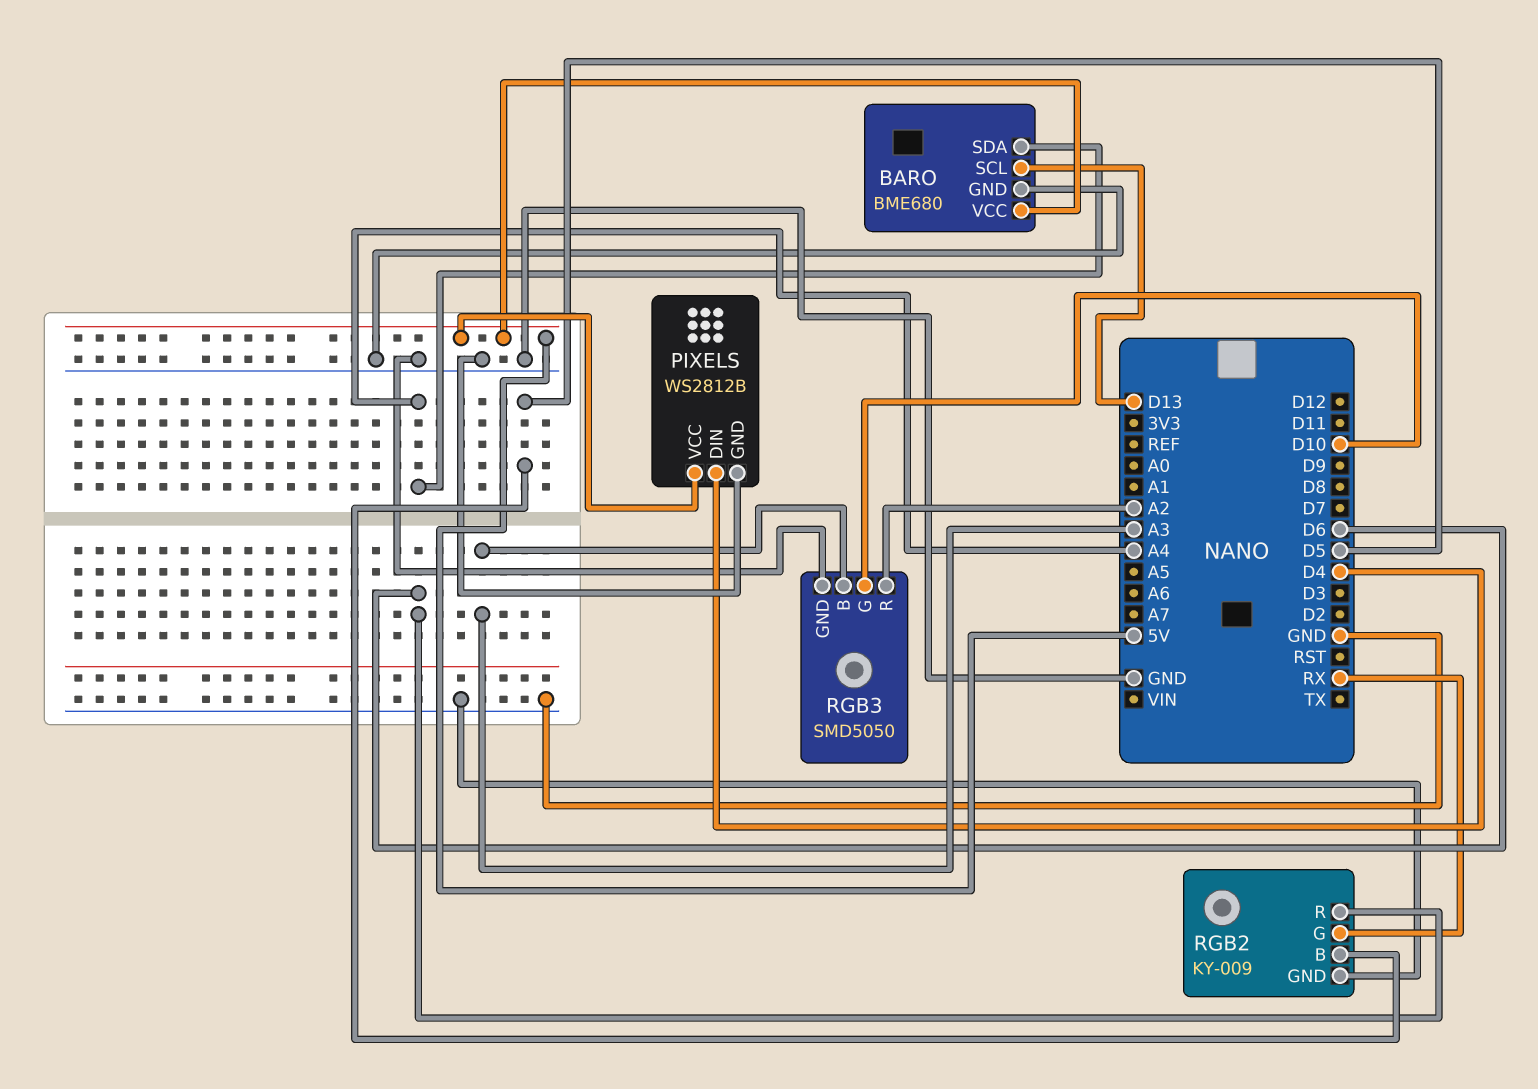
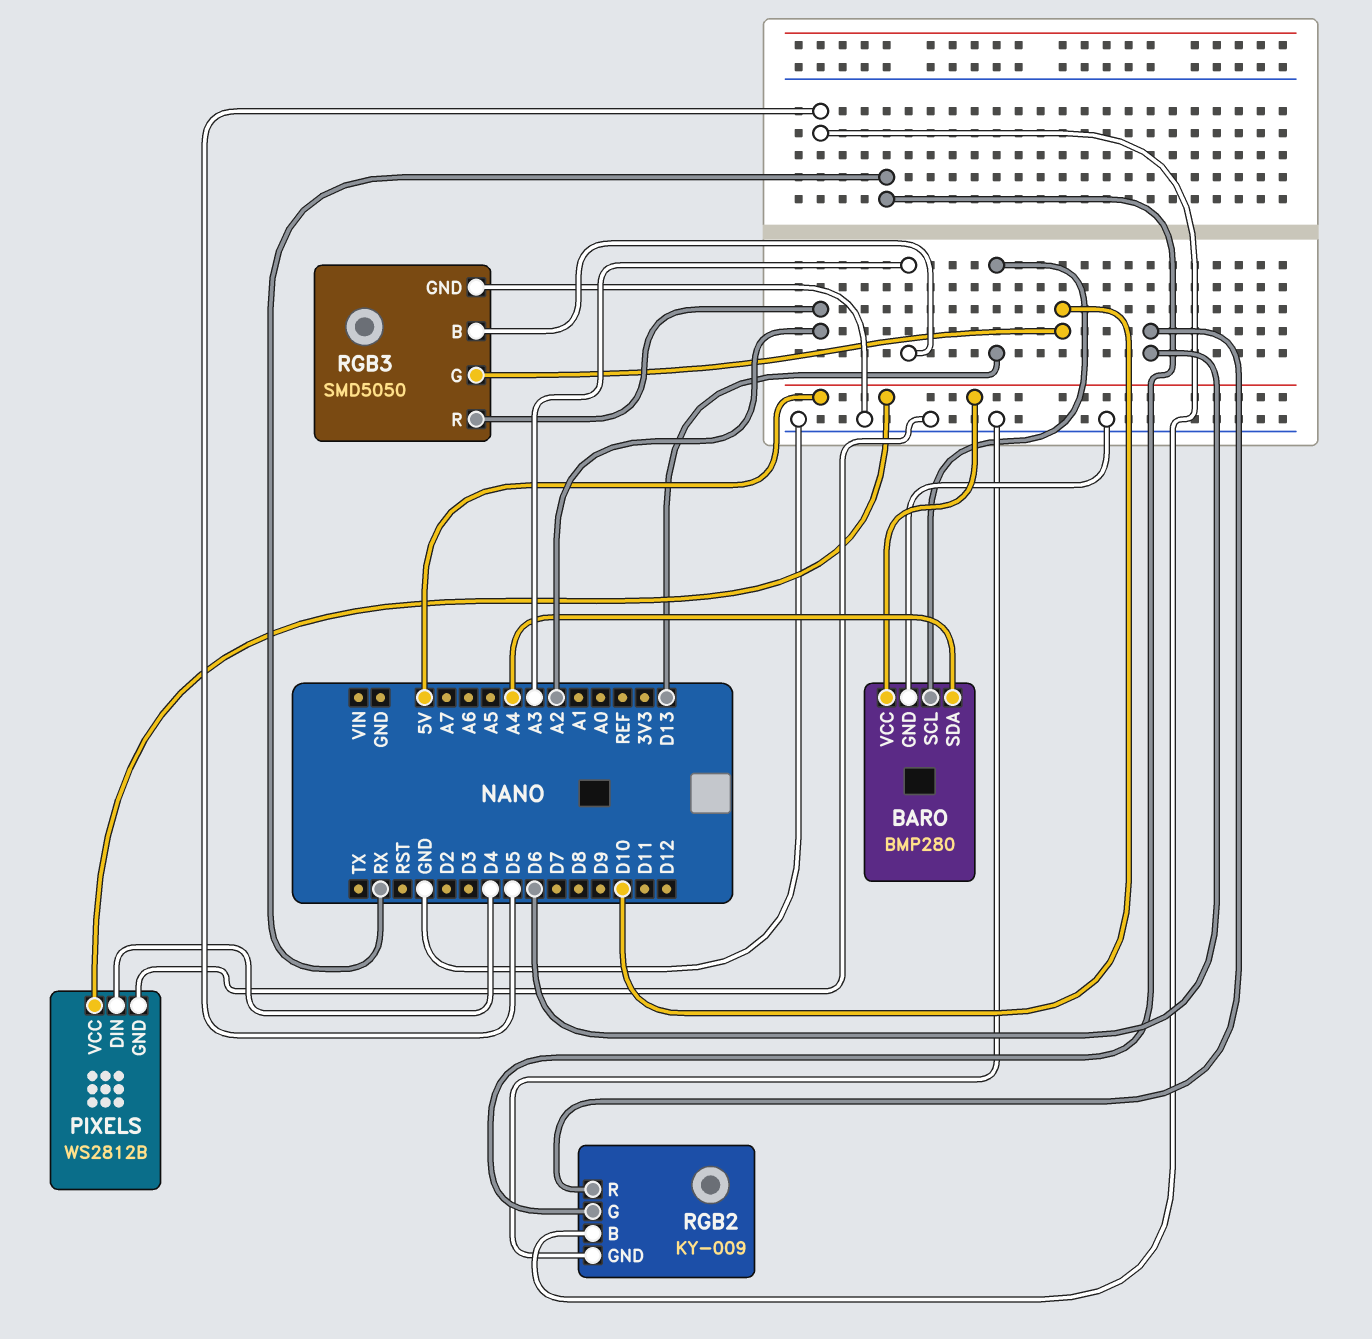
BARO: BME680 -> BMP280

